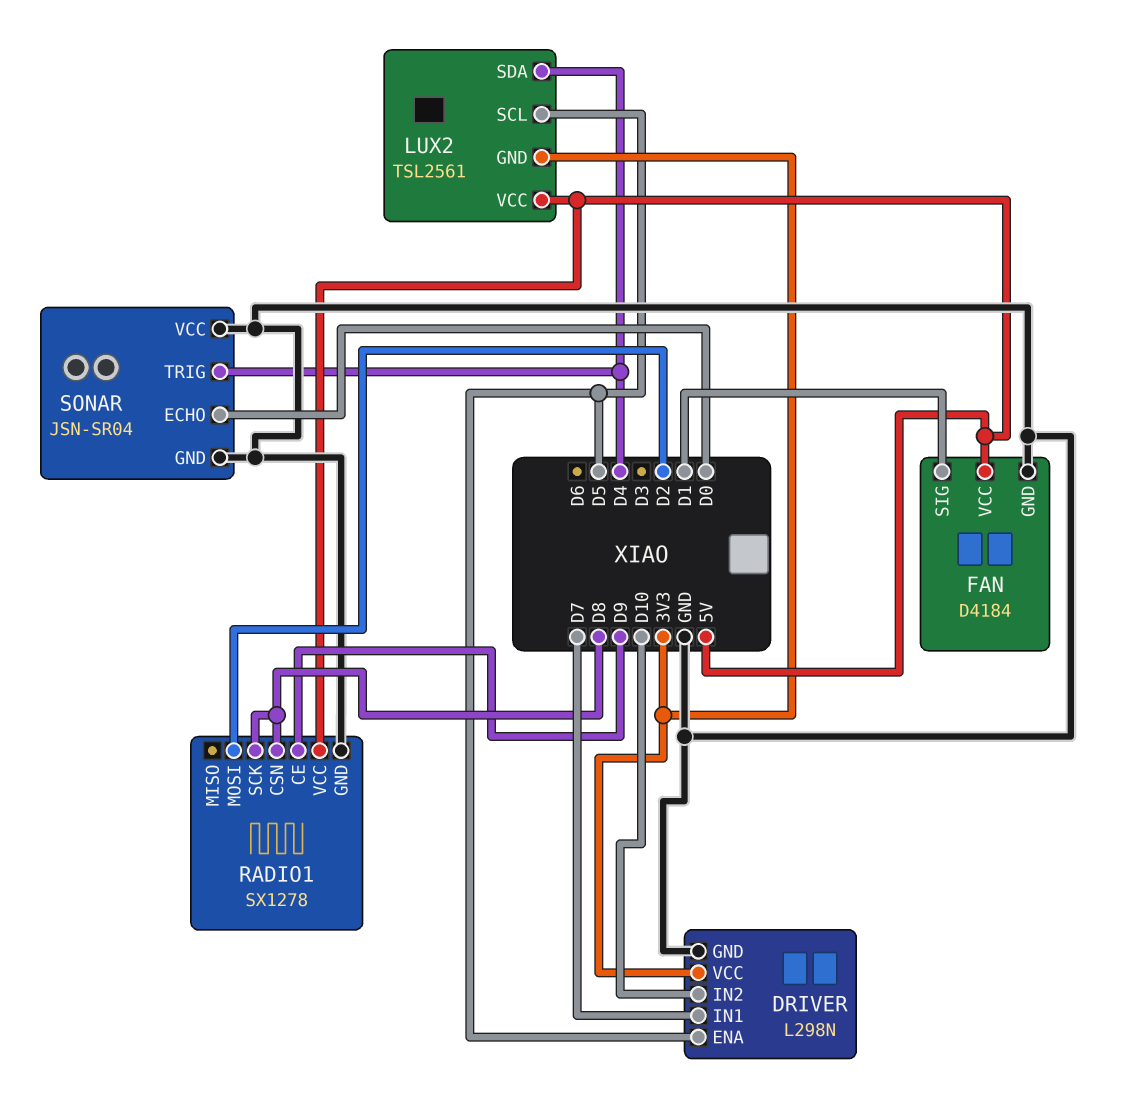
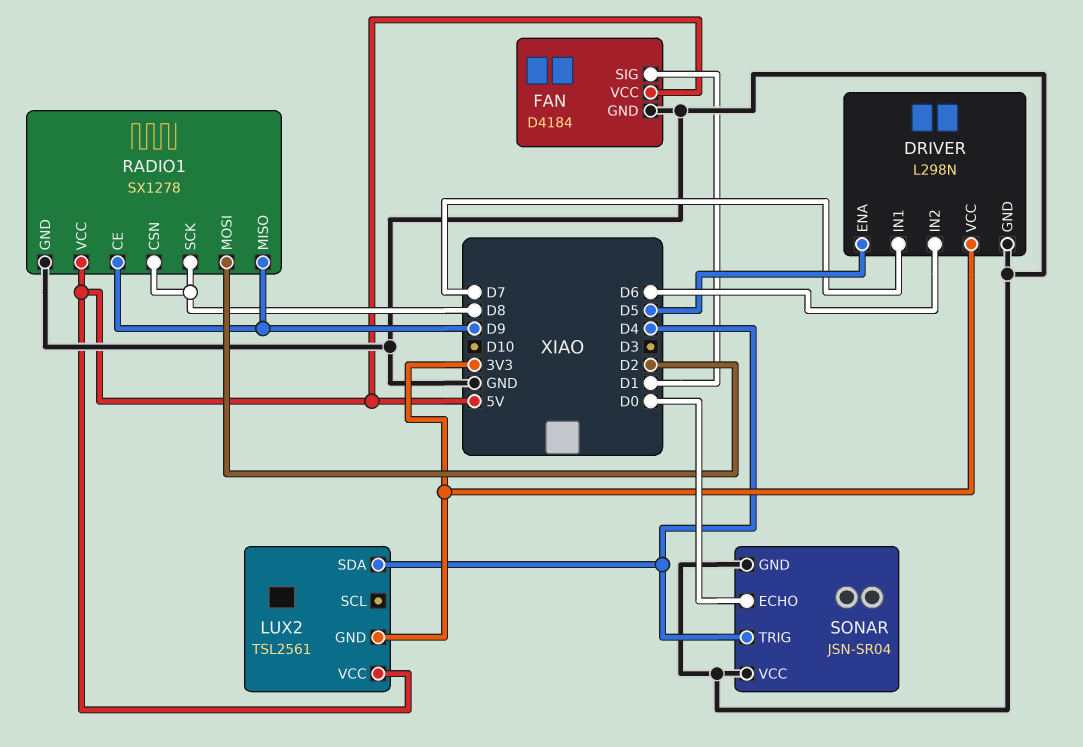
DRIVER pin IN2: D10 -> D6
LUX2 pin SCL: D5 -> none
RADIO1 pin MISO: none -> D9

